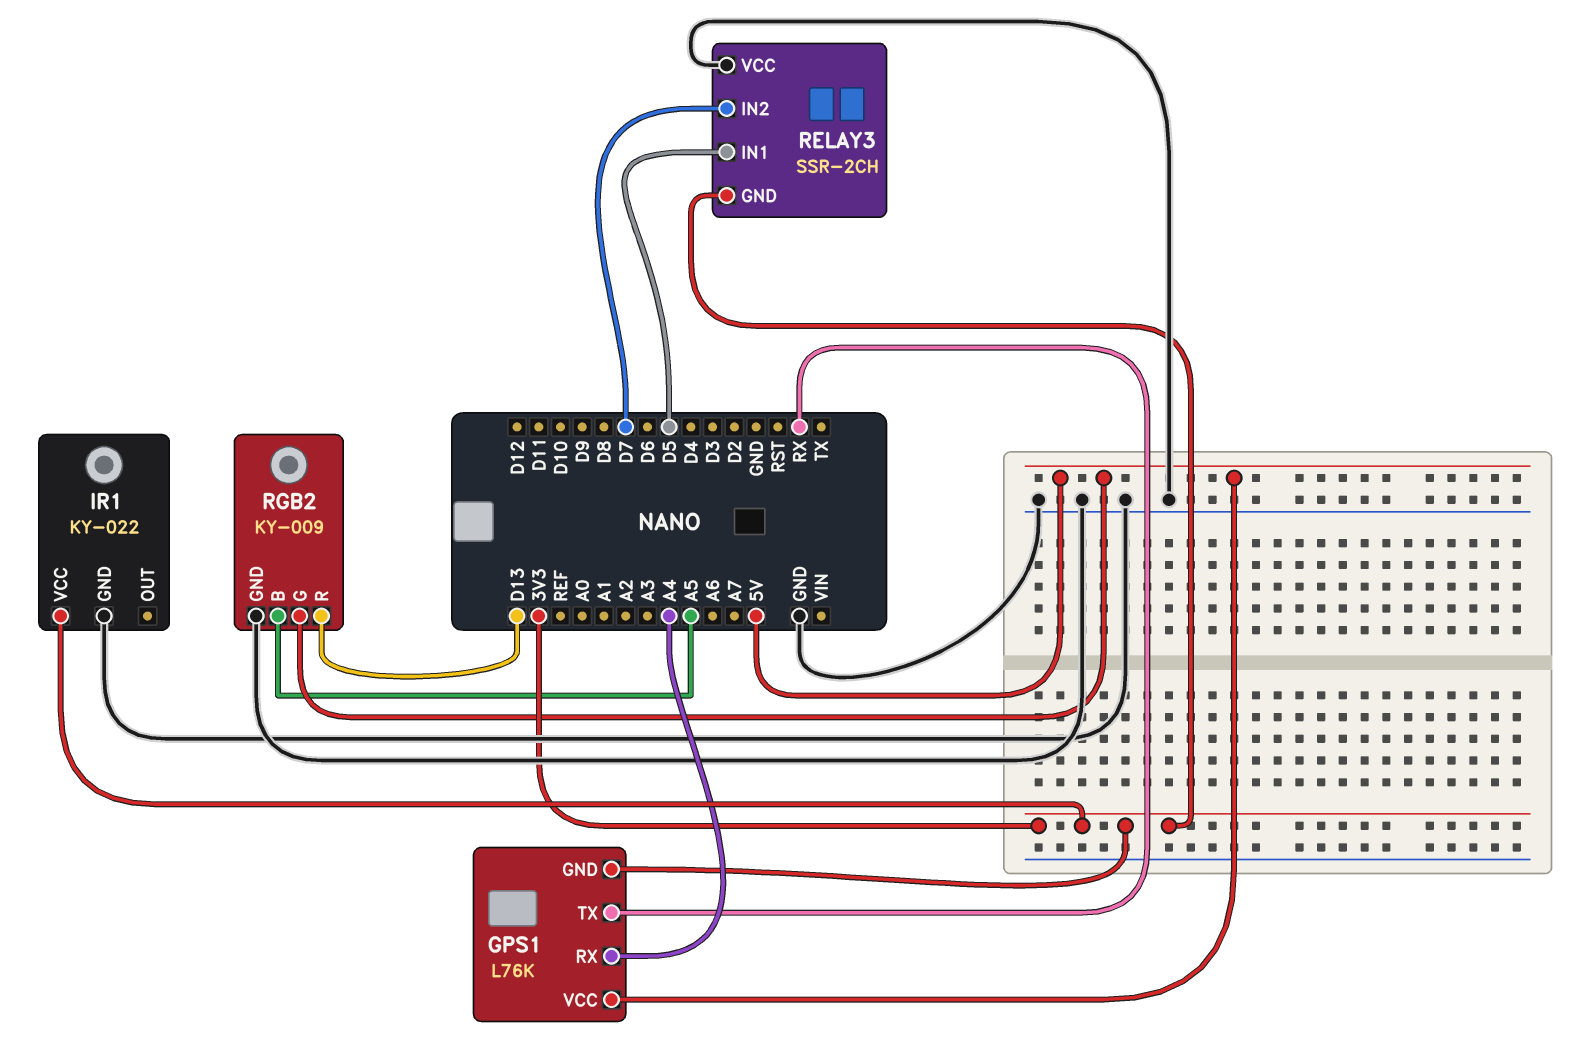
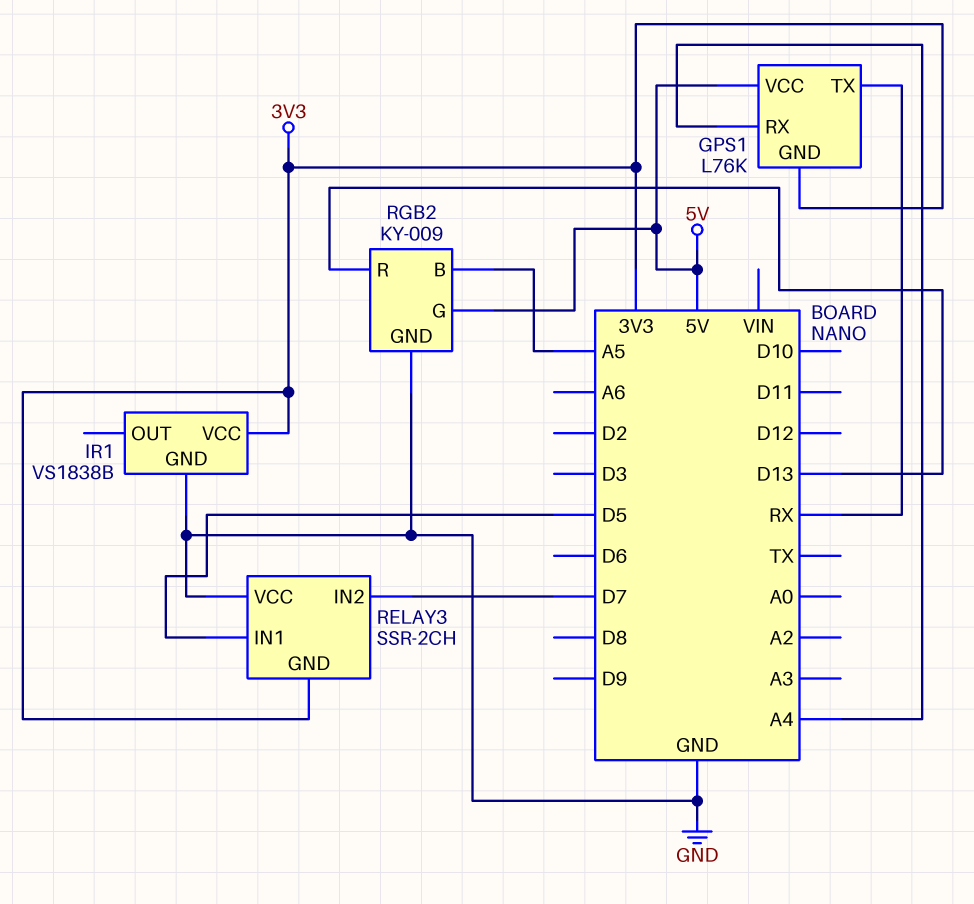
IR1: KY-022 -> VS1838B

